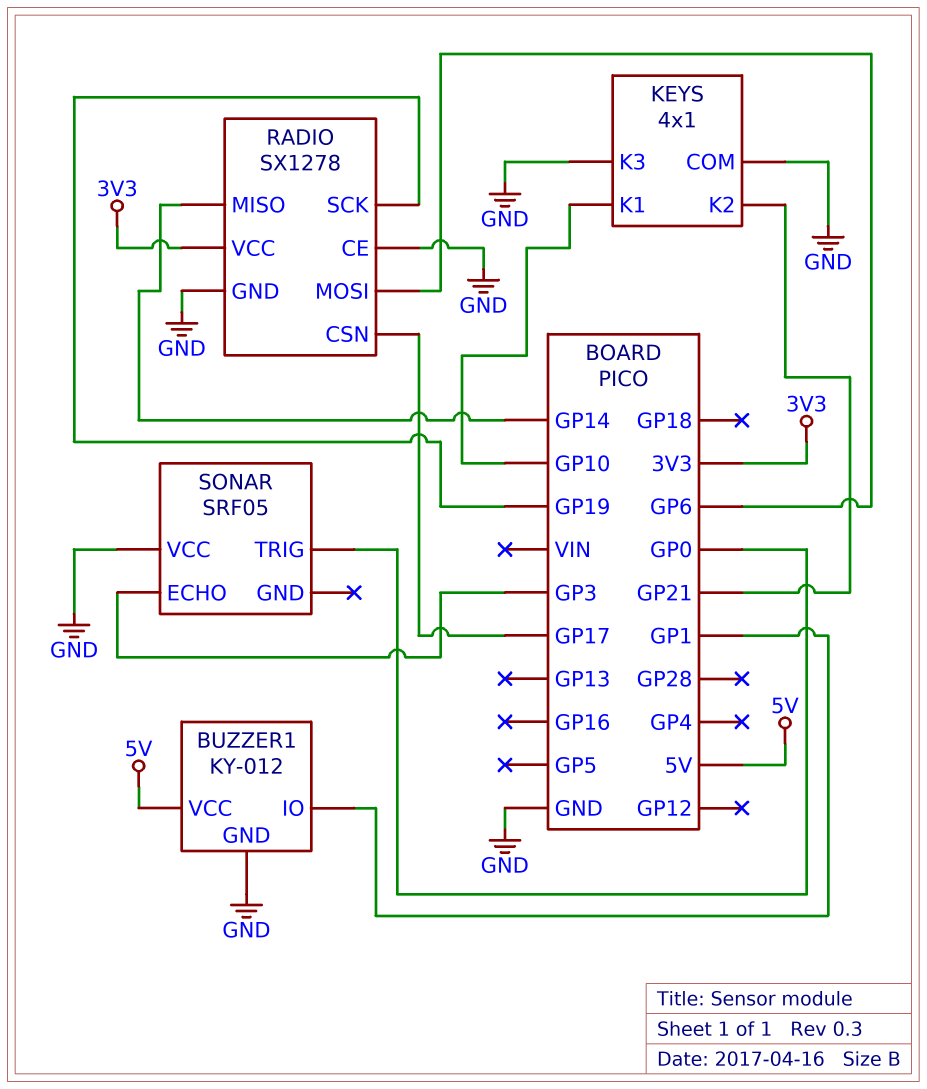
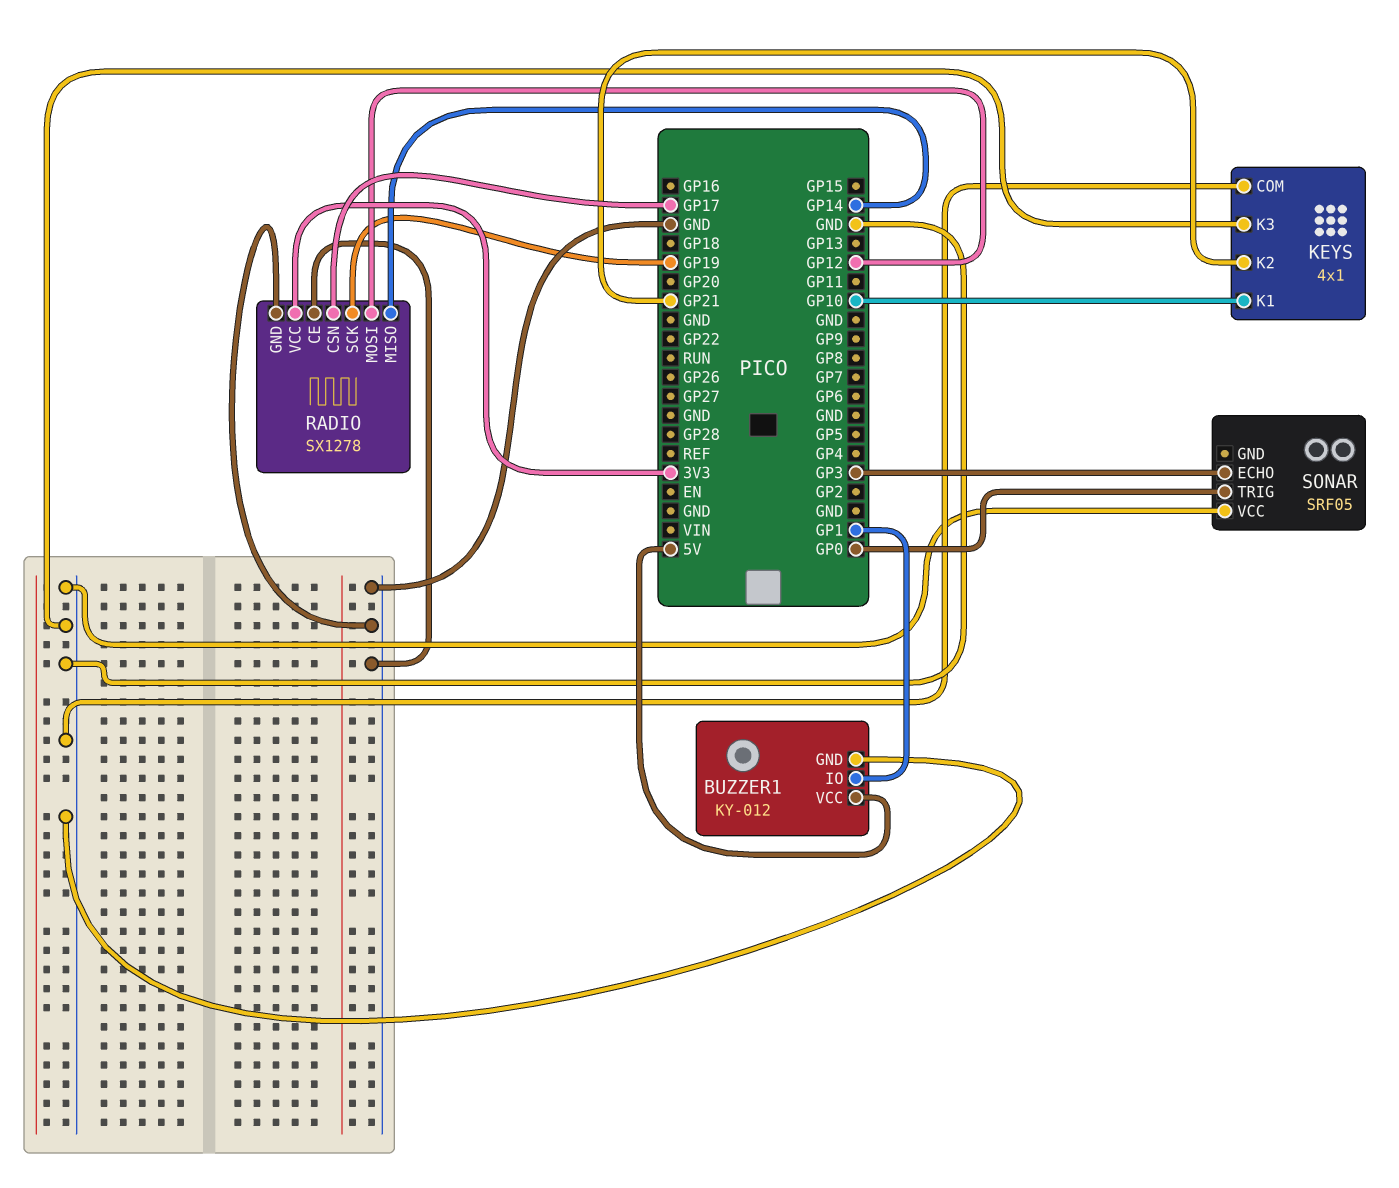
RADIO pin MOSI: GP6 -> GP12

